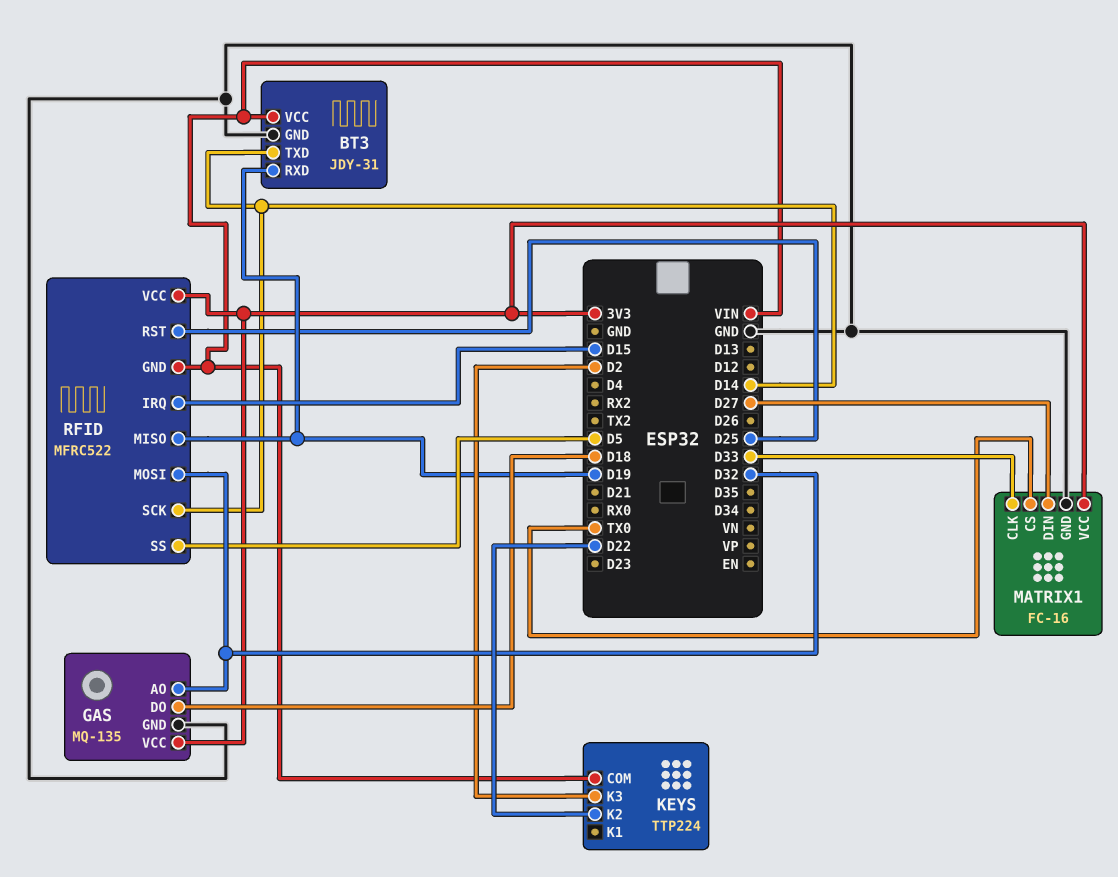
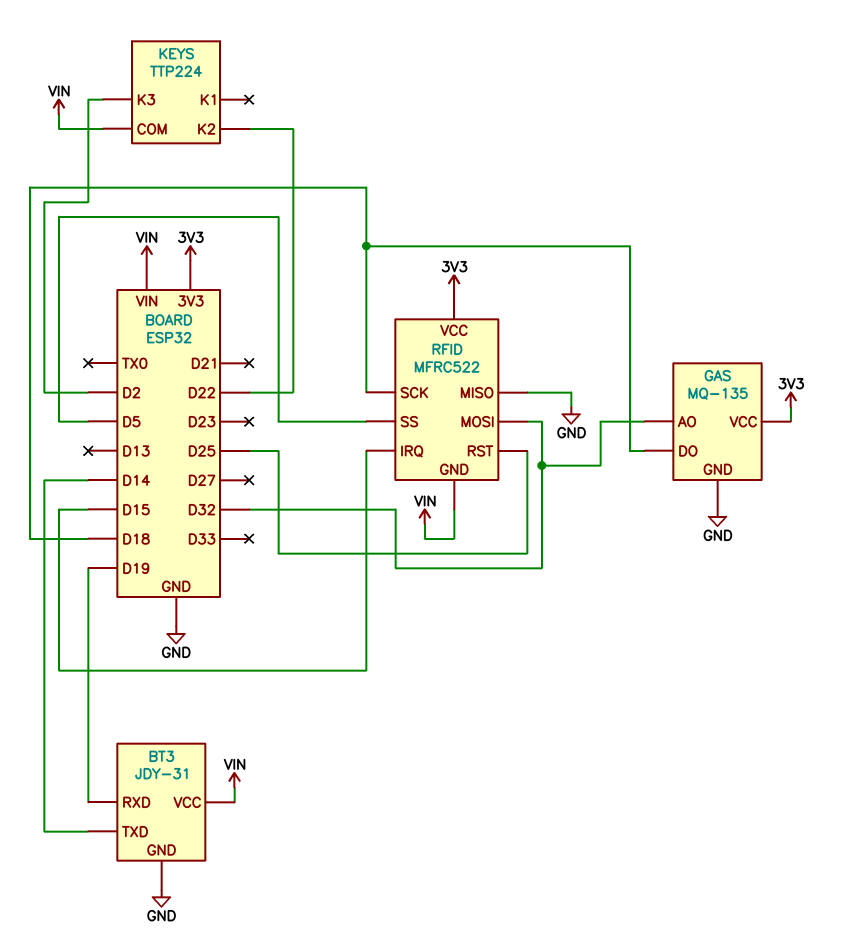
MATRIX1: FC-16 -> none
MATRIX1 pin CLK: D33 -> none
MATRIX1 pin CS: TX0 -> none
MATRIX1 pin DIN: D27 -> none
MATRIX1 pin GND: GND -> none
MATRIX1 pin VCC: 3V3 -> none
RFID pin MISO: D19 -> GND
RFID pin SCK: D14 -> D18

